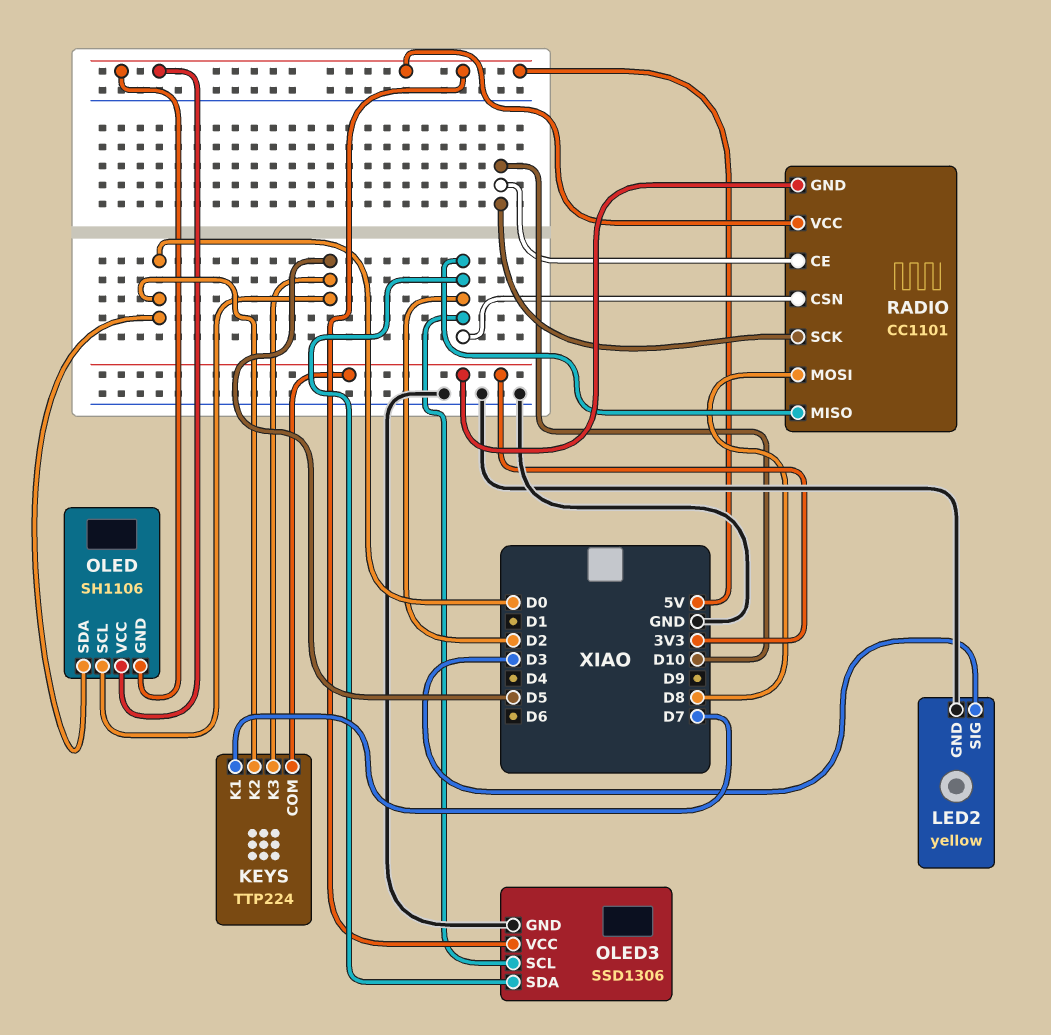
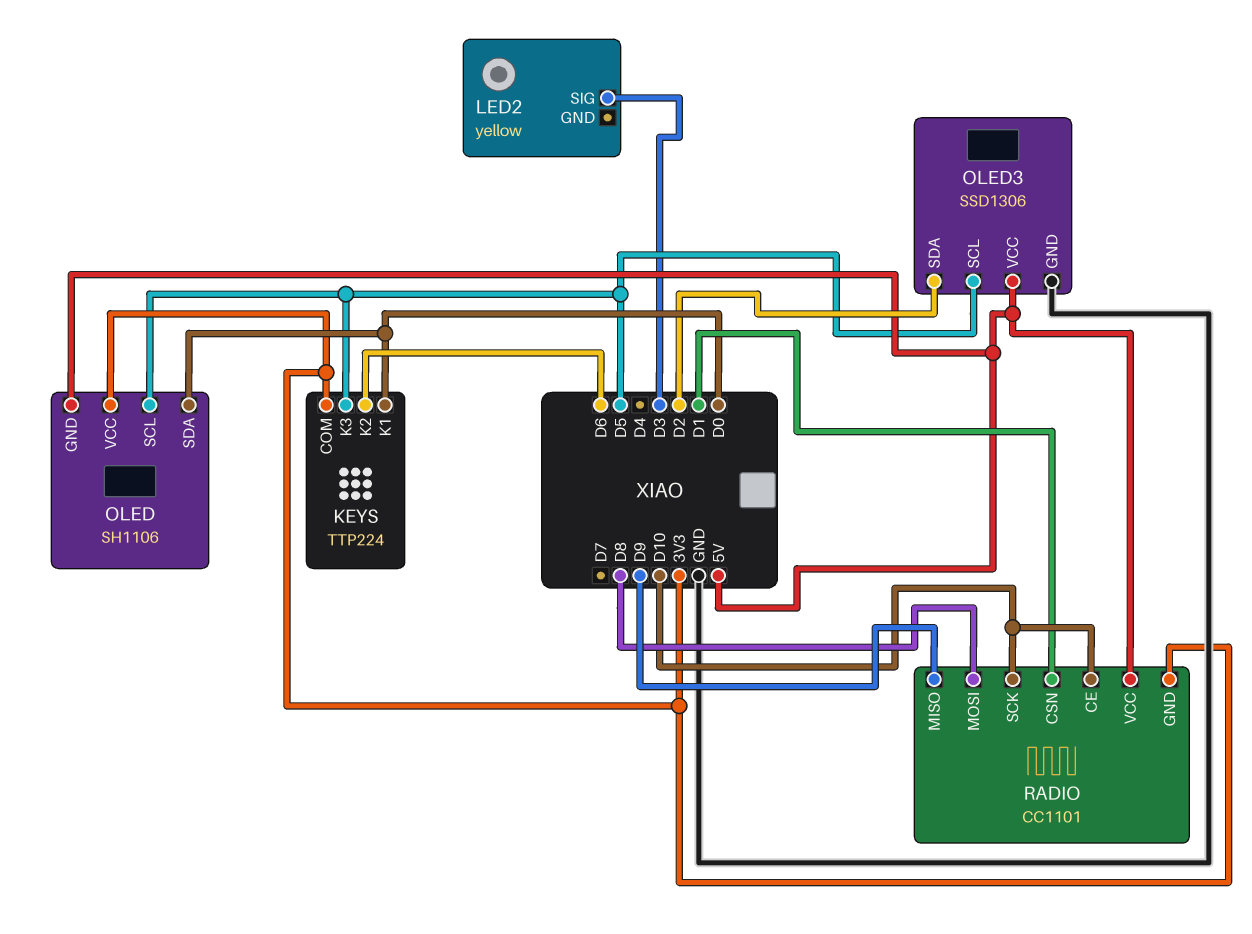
KEYS pin K1: D7 -> D0
KEYS pin K2: D0 -> D6
LED2 pin GND: GND -> none
OLED pin VCC: 5V -> 3V3
OLED3 pin SCL: D2 -> D5
RADIO pin CSN: D2 -> D1
RADIO pin MISO: D2 -> D9

